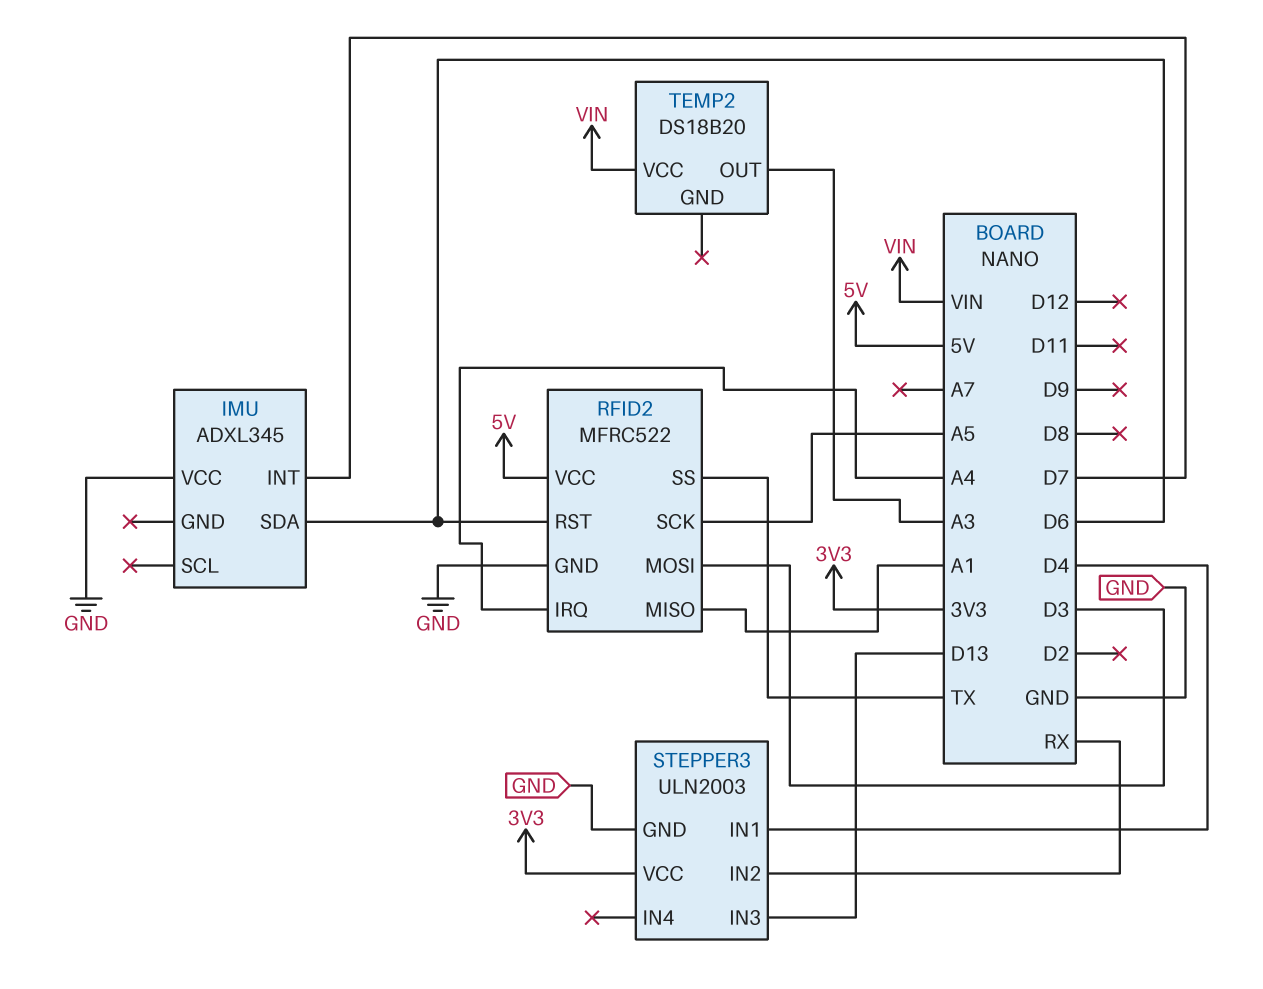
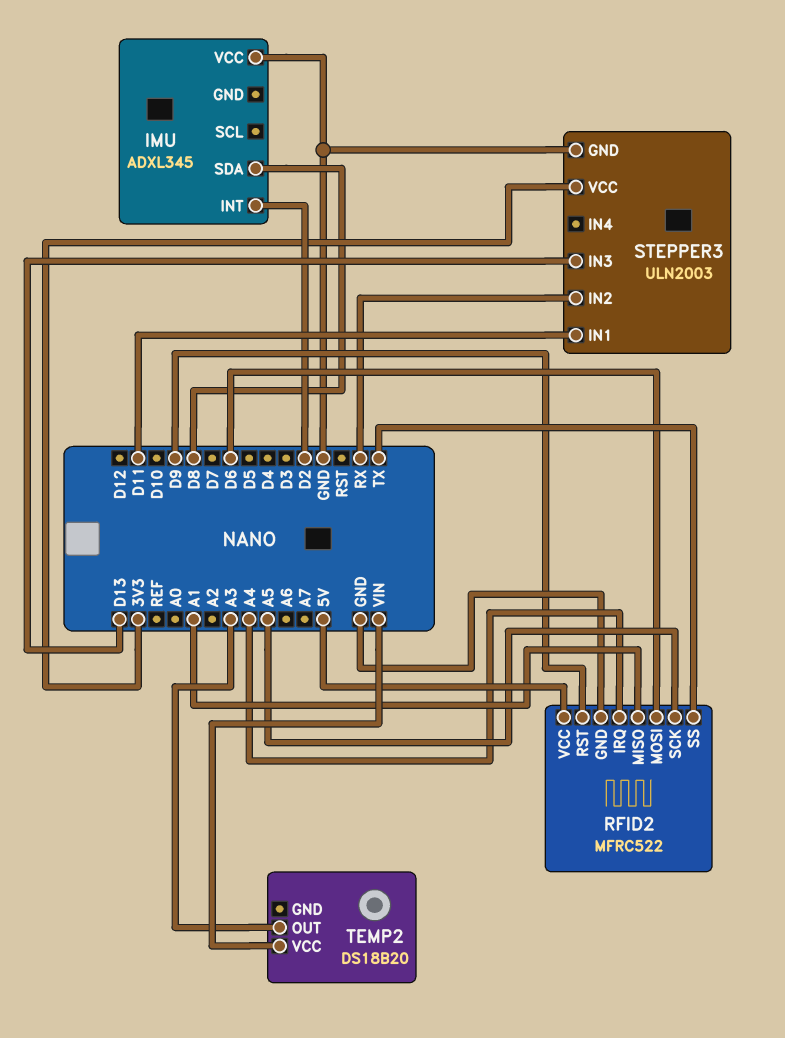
IMU pin INT: D7 -> D2
IMU pin SDA: D6 -> D8
RFID2 pin MOSI: D3 -> D6
RFID2 pin RST: D6 -> D9
STEPPER3 pin IN1: D4 -> D11

